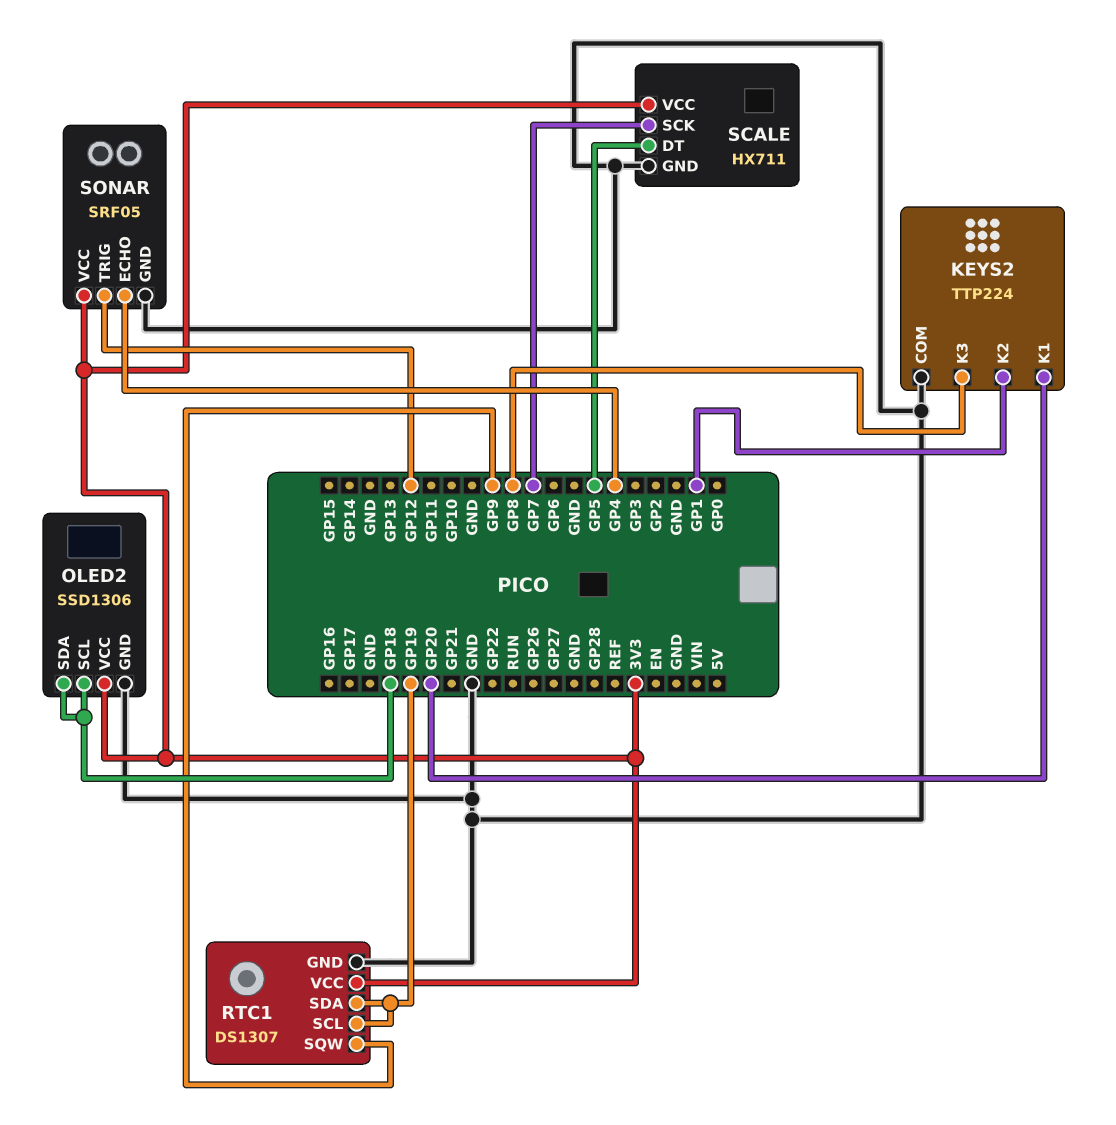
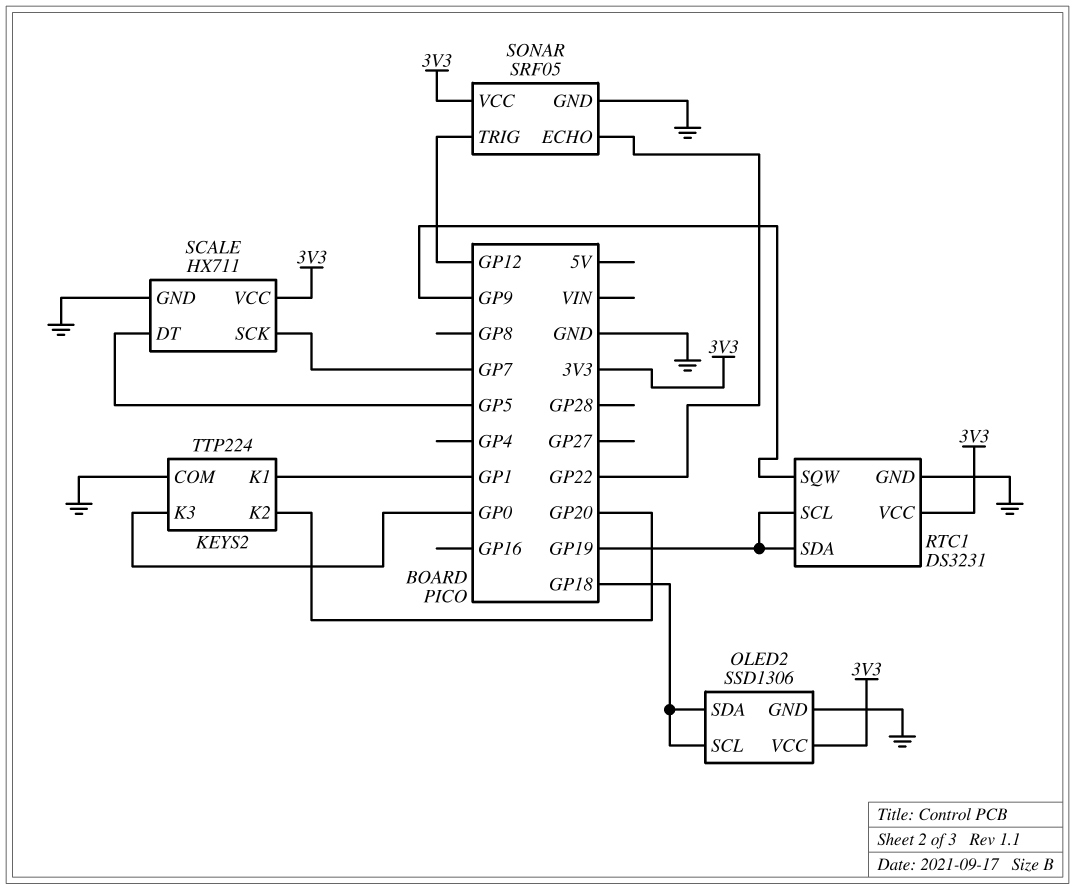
KEYS2 pin K1: GP20 -> GP1
KEYS2 pin K2: GP1 -> GP20
KEYS2 pin K3: GP8 -> GP0
RTC1: DS1307 -> DS3231
SONAR pin ECHO: GP4 -> GP22

